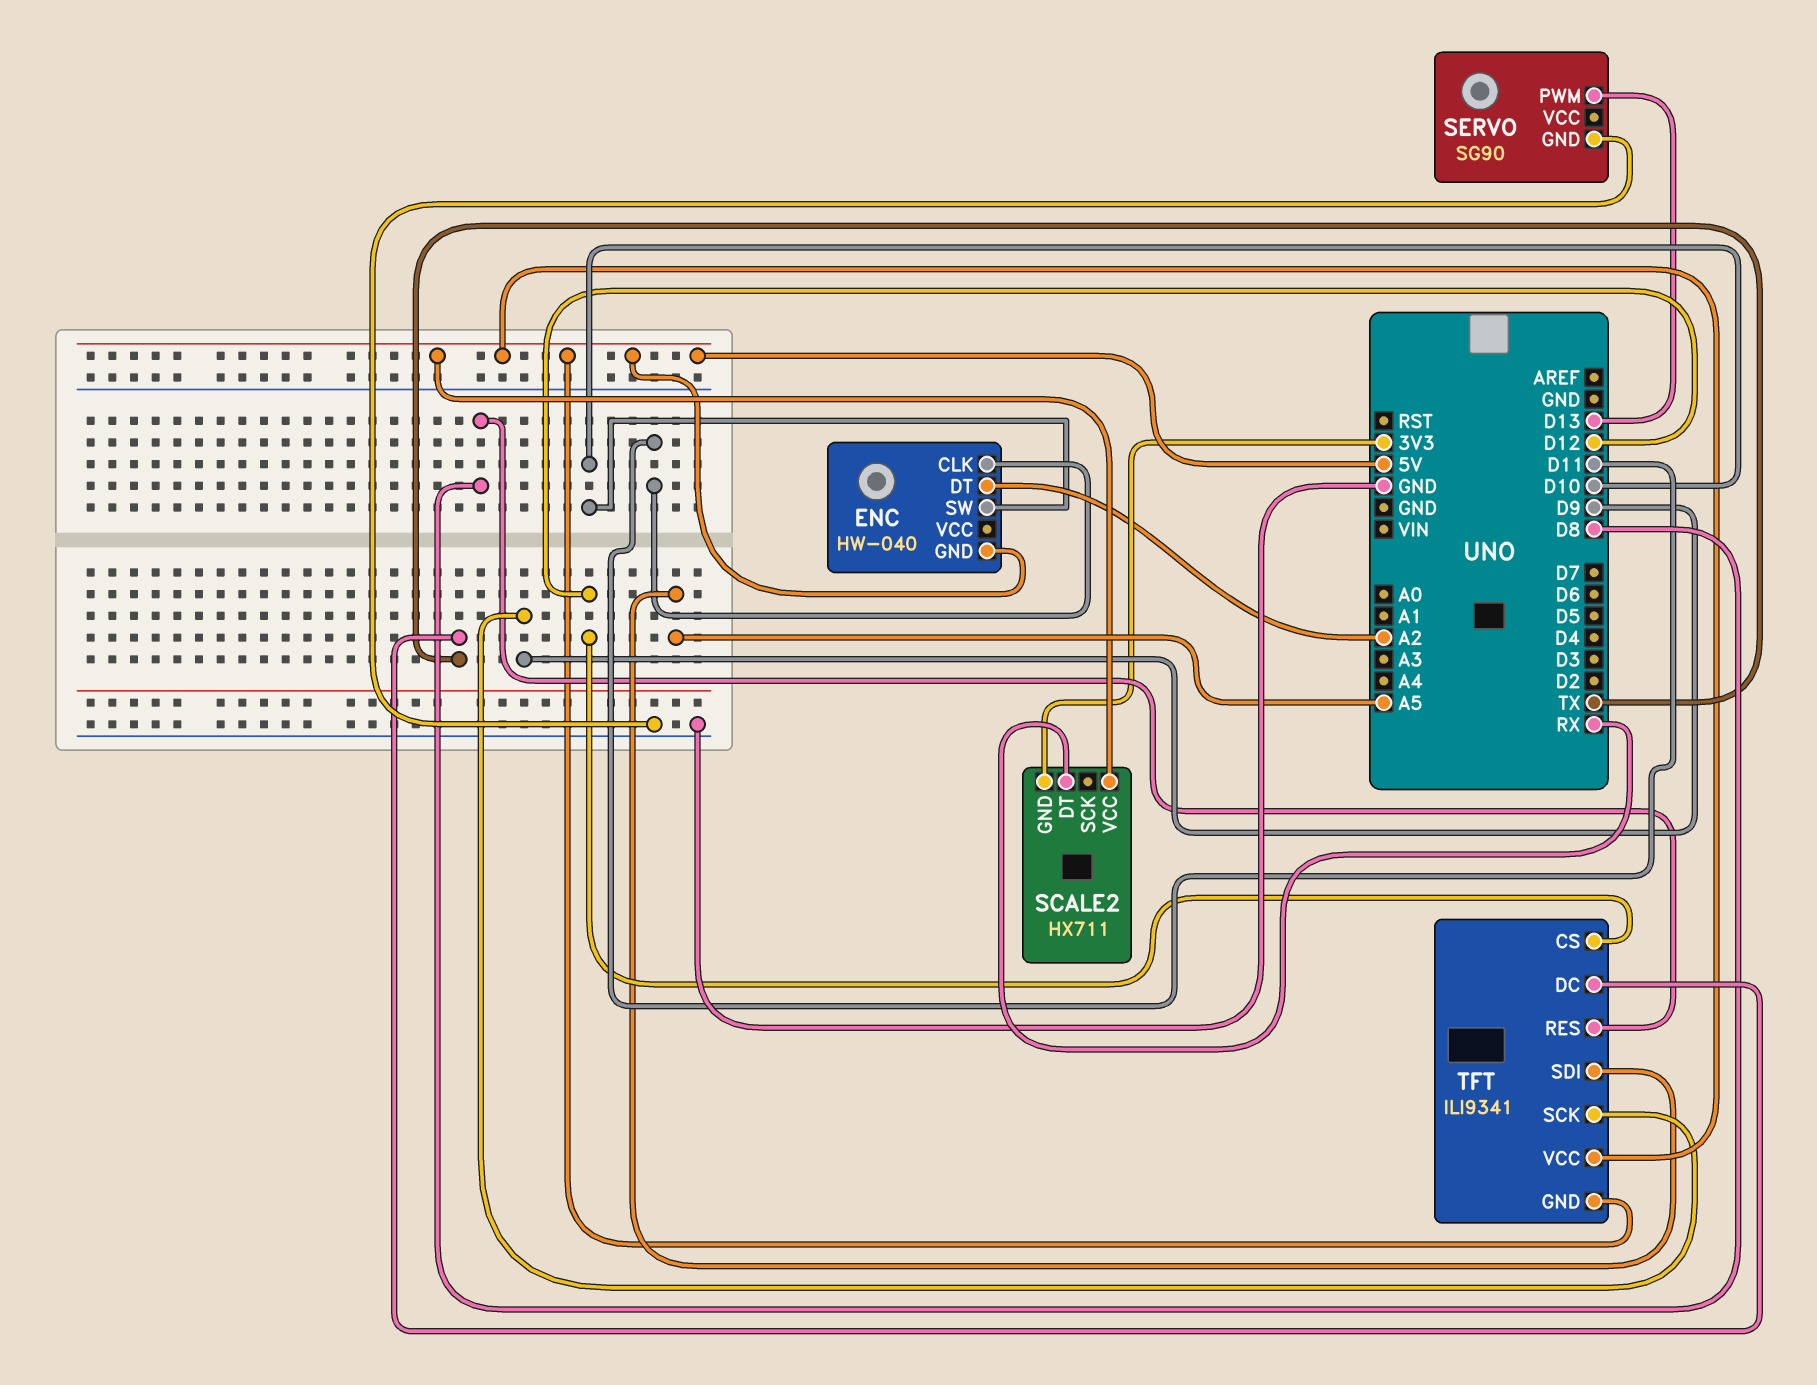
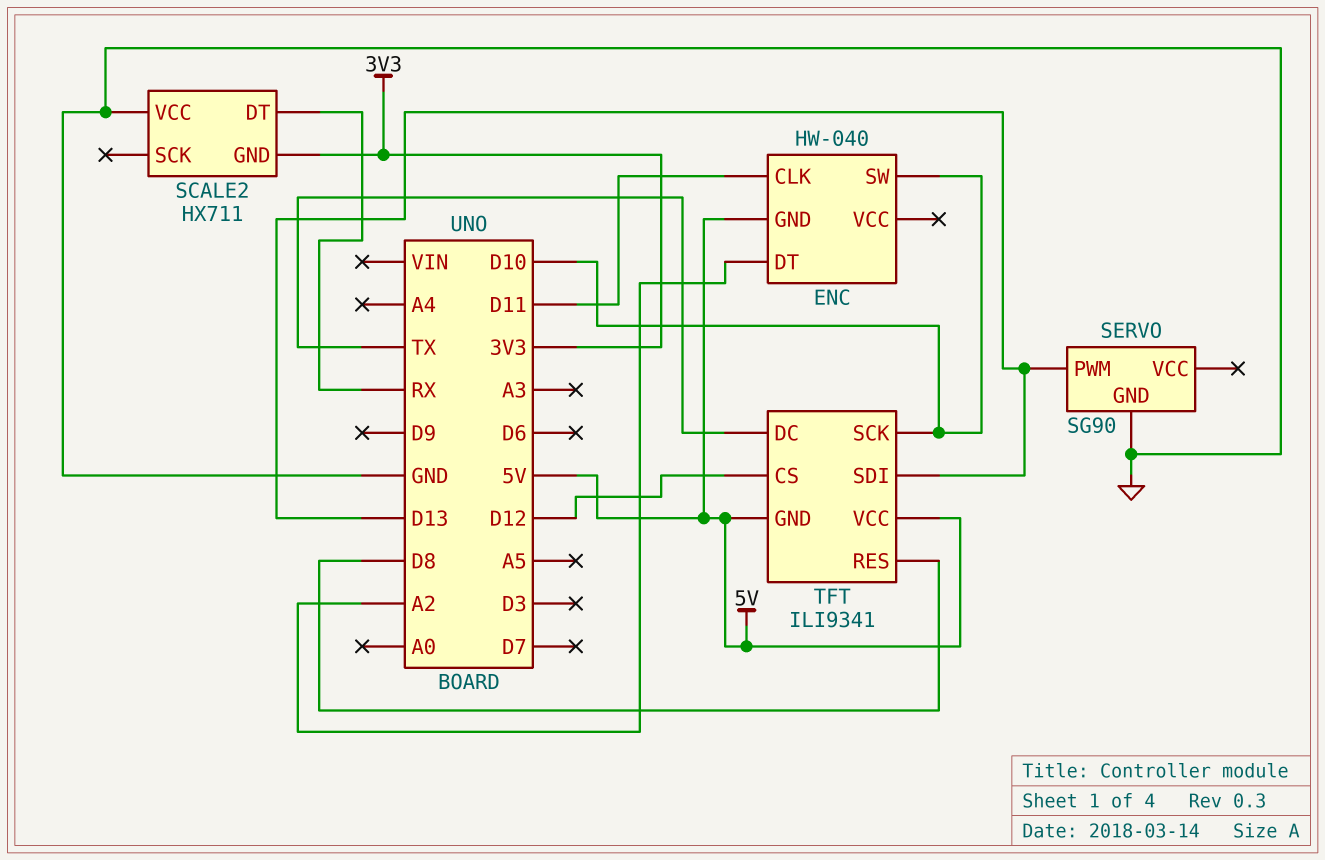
SCALE2 pin VCC: 5V -> GND
TFT pin SCK: D9 -> D10
TFT pin SDI: A5 -> D13

